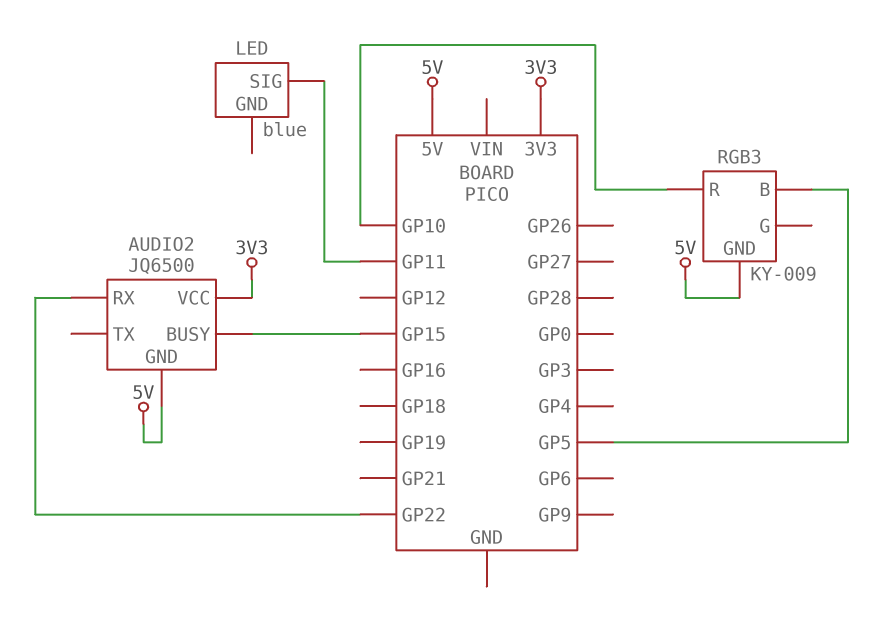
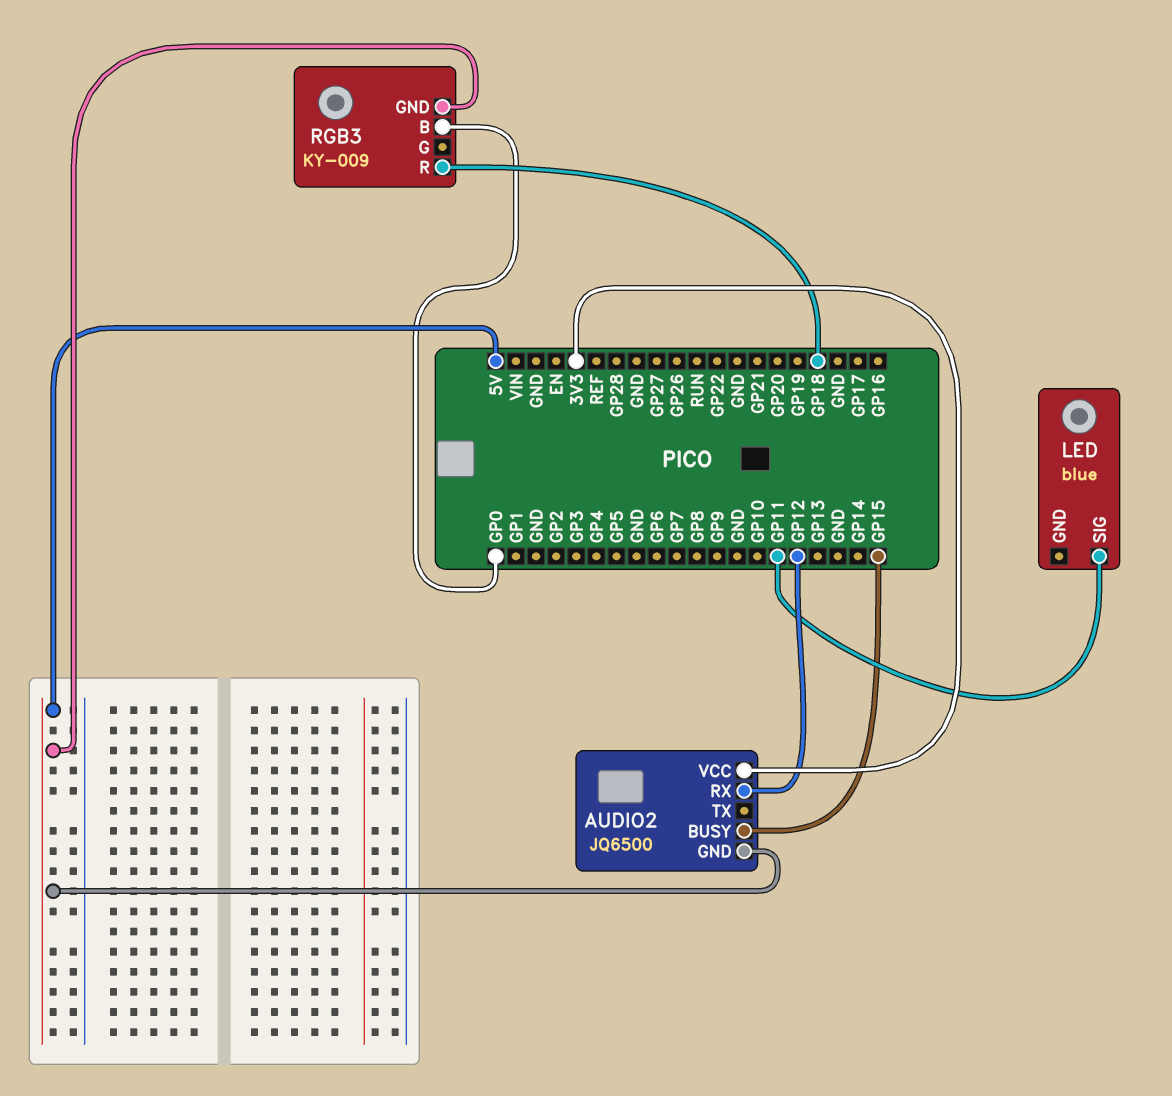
AUDIO2 pin RX: GP22 -> GP12
RGB3 pin B: GP5 -> GP0
RGB3 pin R: GP10 -> GP18

